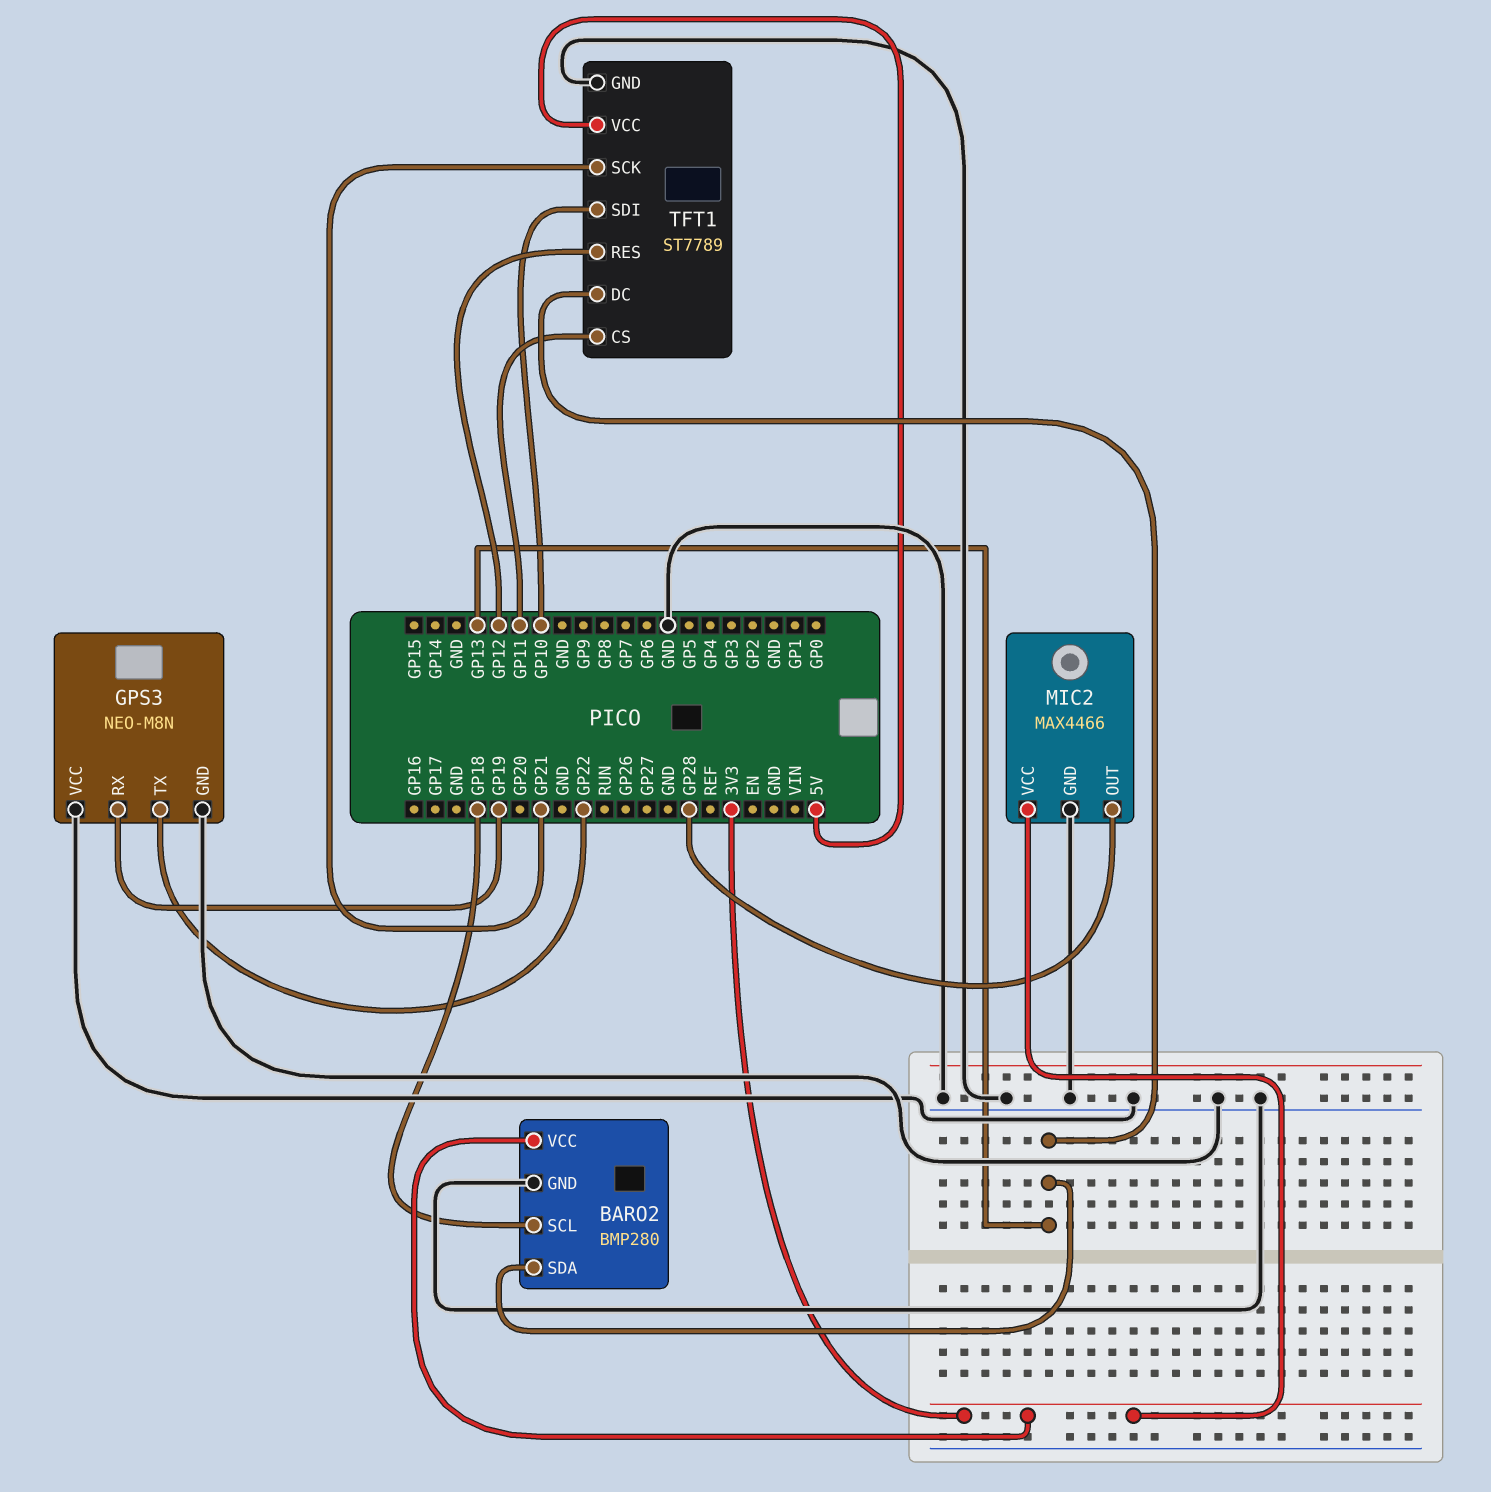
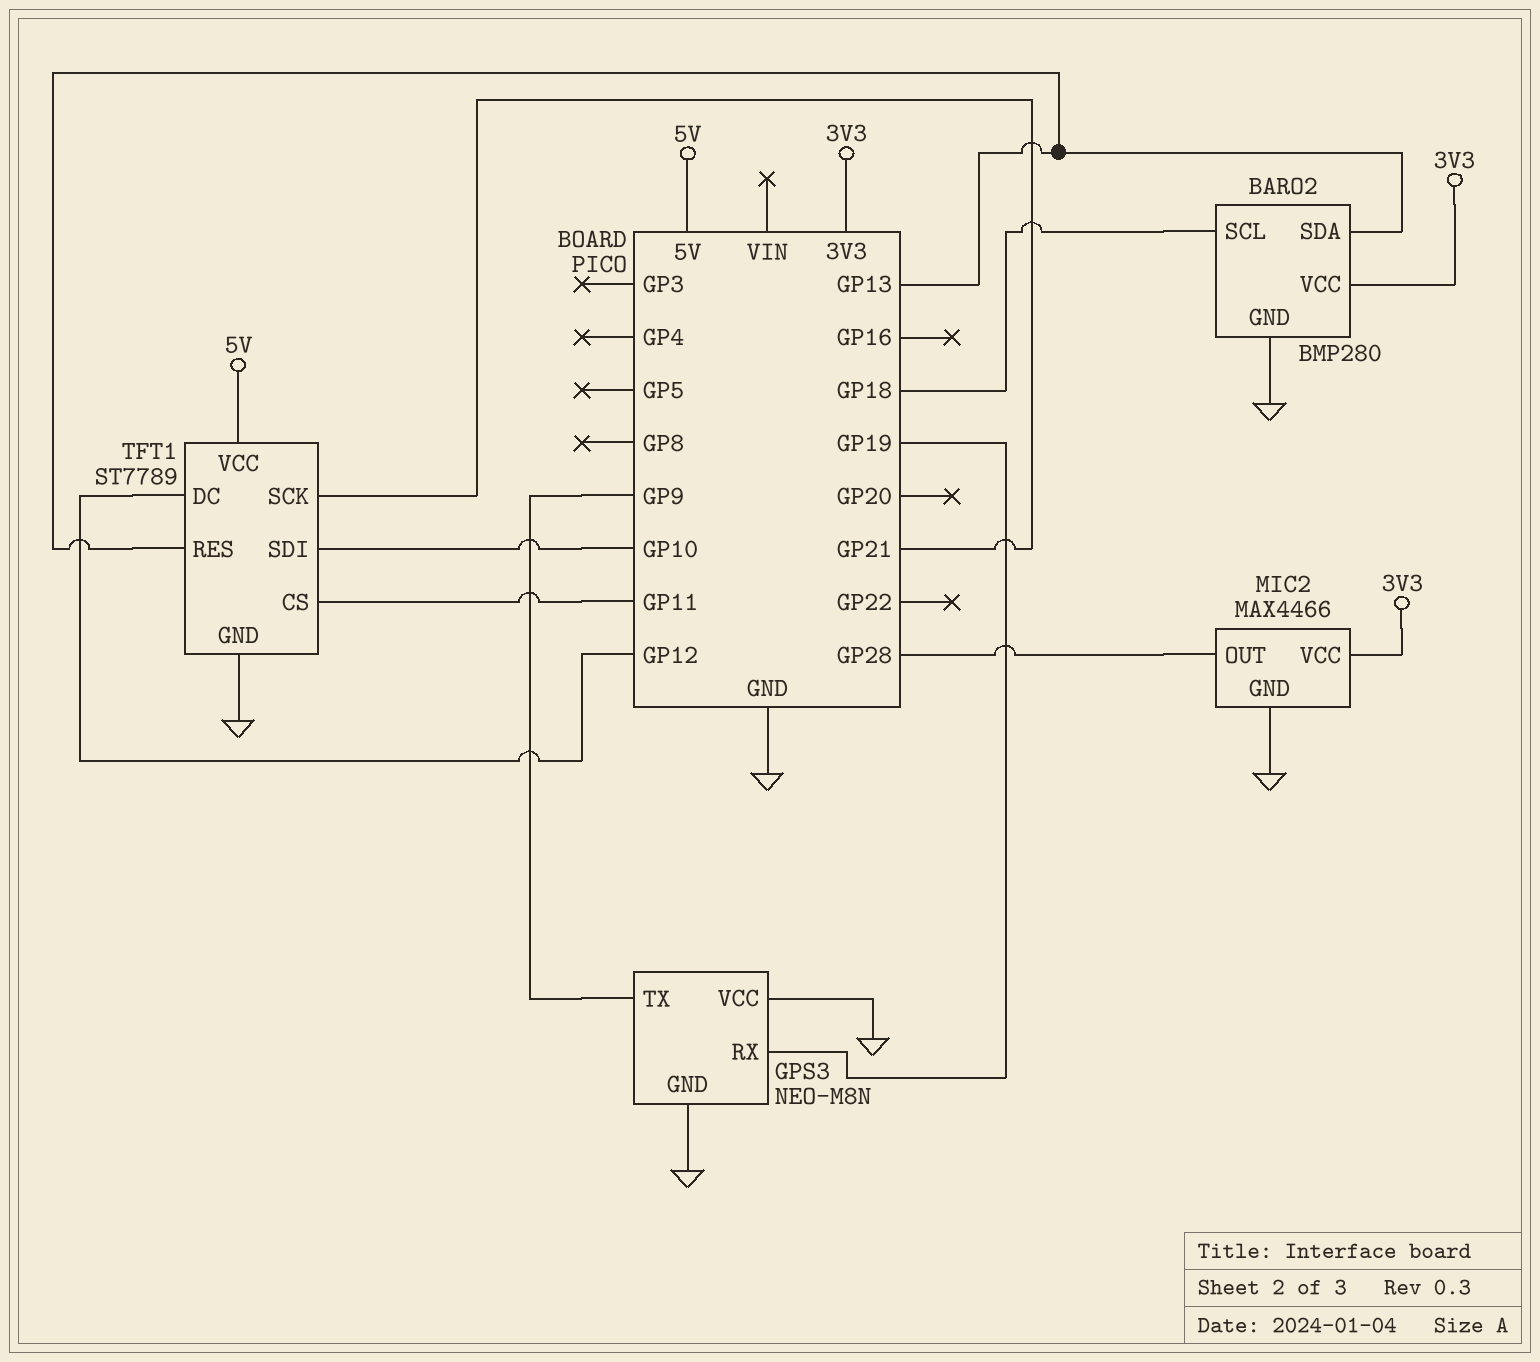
GPS3 pin TX: GP22 -> GP9
TFT1 pin DC: GP13 -> GP12
TFT1 pin RES: GP12 -> GP13

